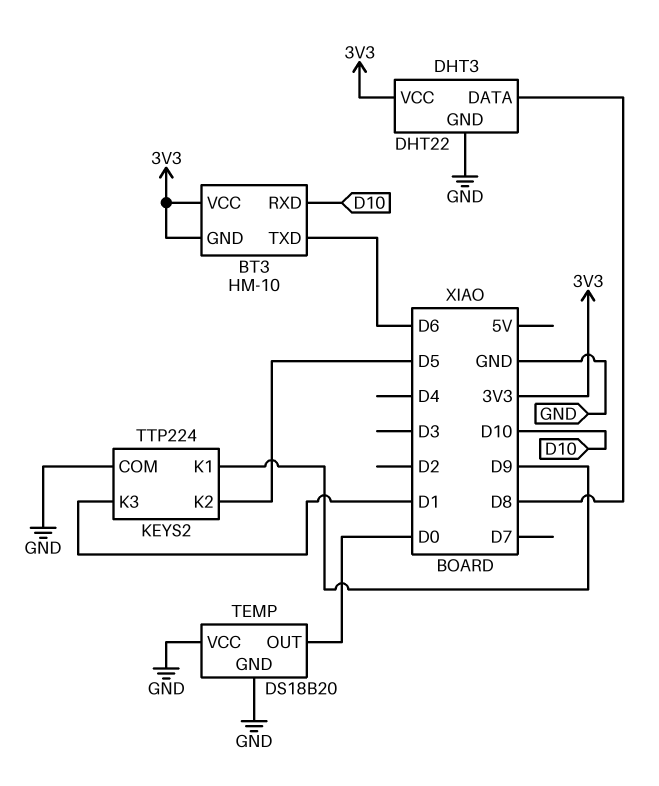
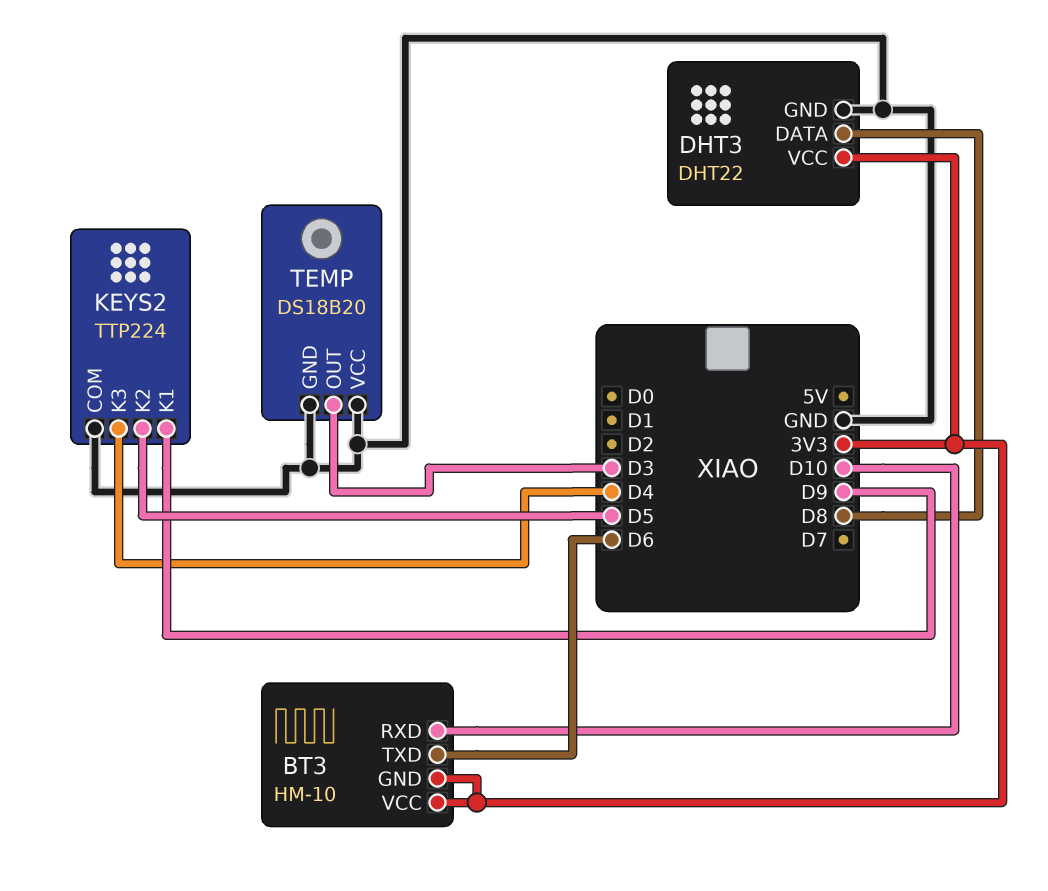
KEYS2 pin K3: D1 -> D4
TEMP pin OUT: D0 -> D3

